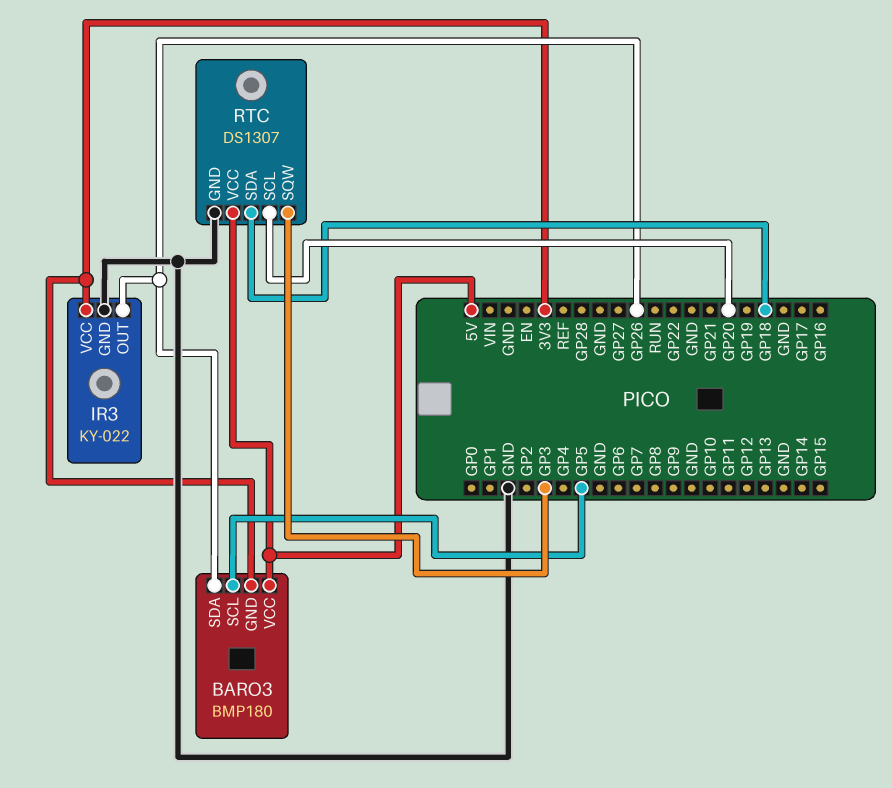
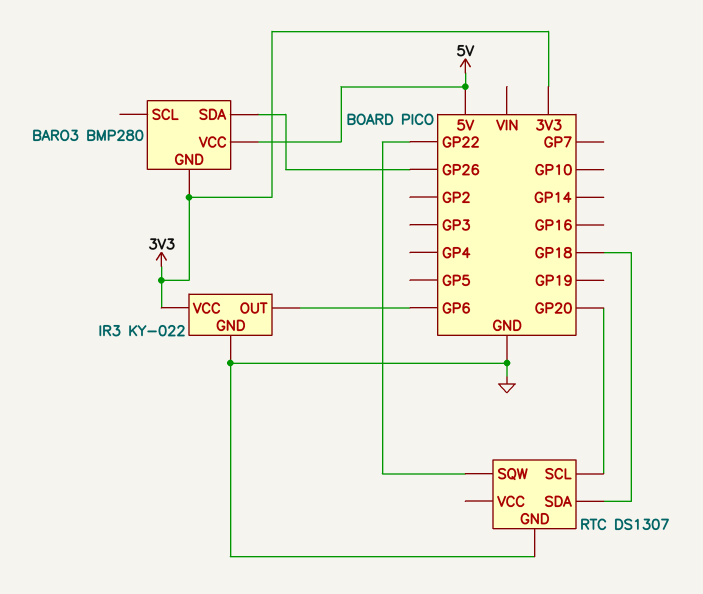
BARO3: BMP180 -> BMP280
BARO3 pin SCL: GP5 -> none
IR3 pin OUT: GP26 -> GP6
RTC pin SQW: GP3 -> GP22
RTC pin VCC: 5V -> none

